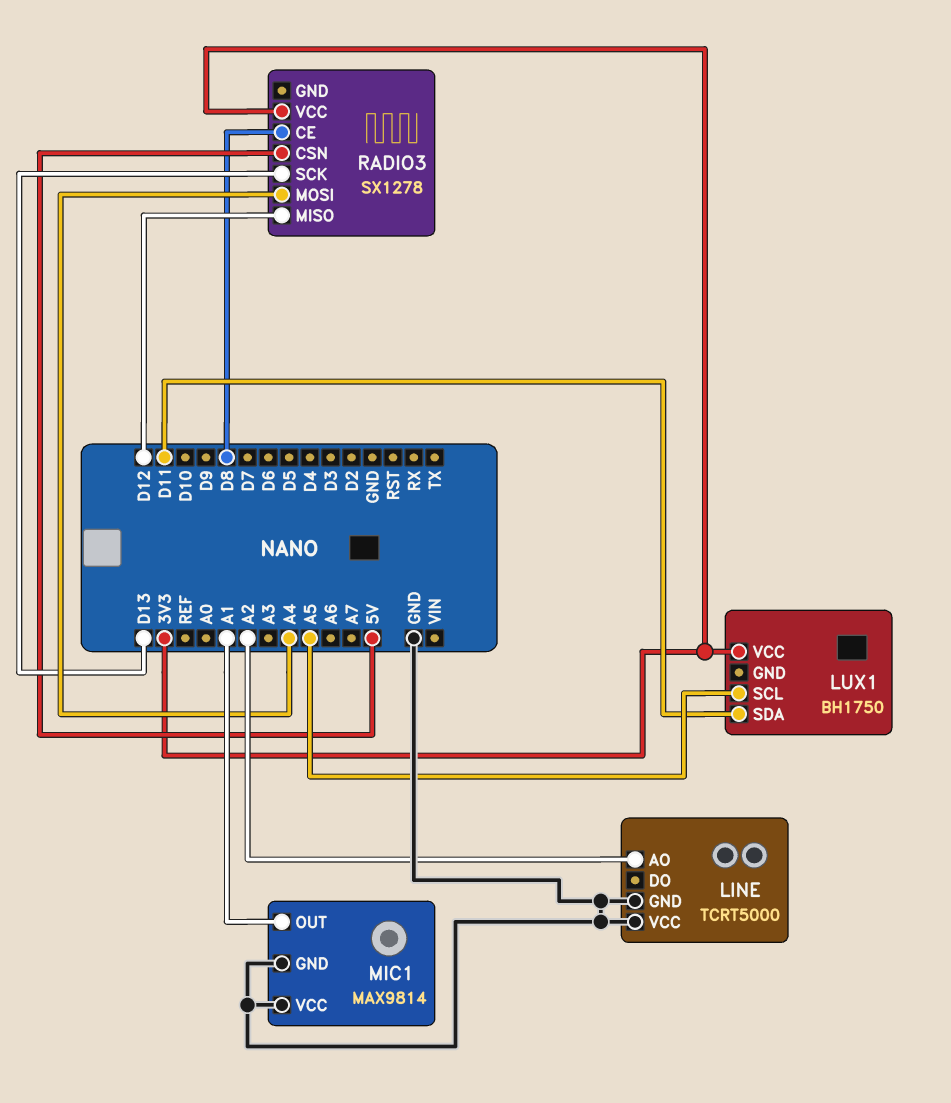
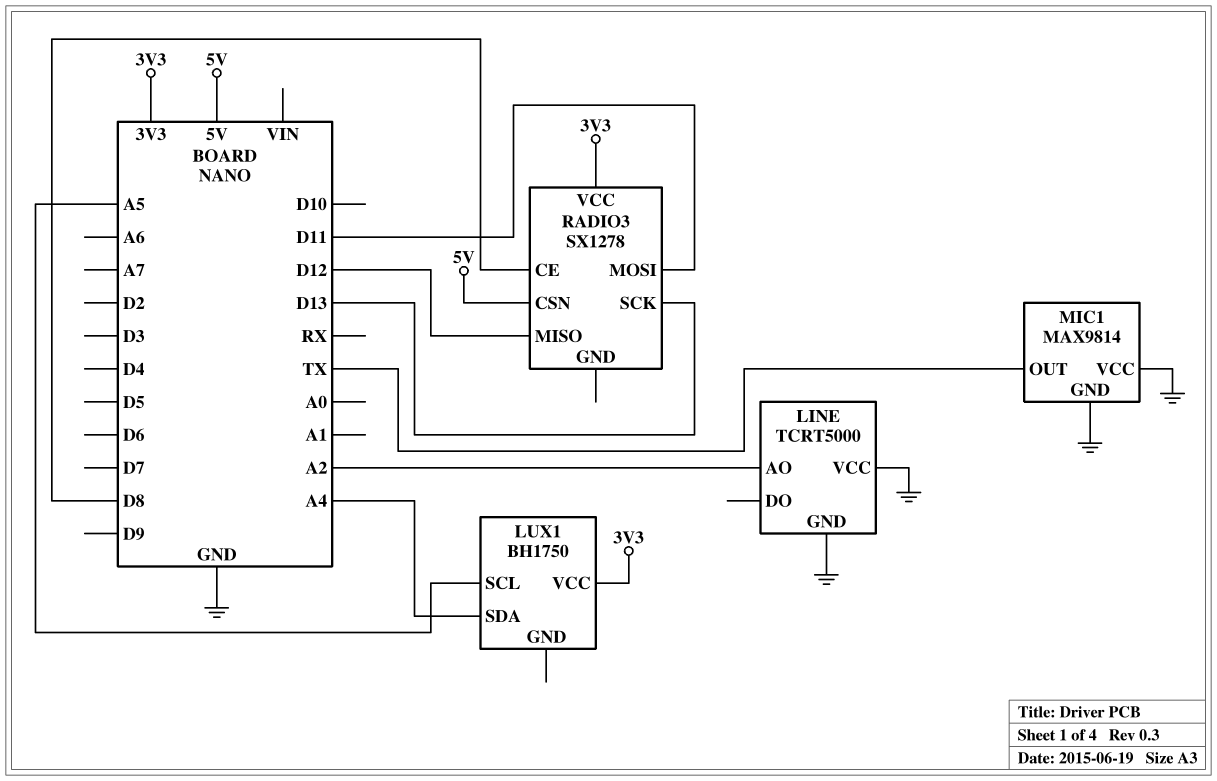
LUX1 pin SDA: D11 -> A4
MIC1 pin OUT: A1 -> TX
RADIO3 pin MOSI: A4 -> D11

